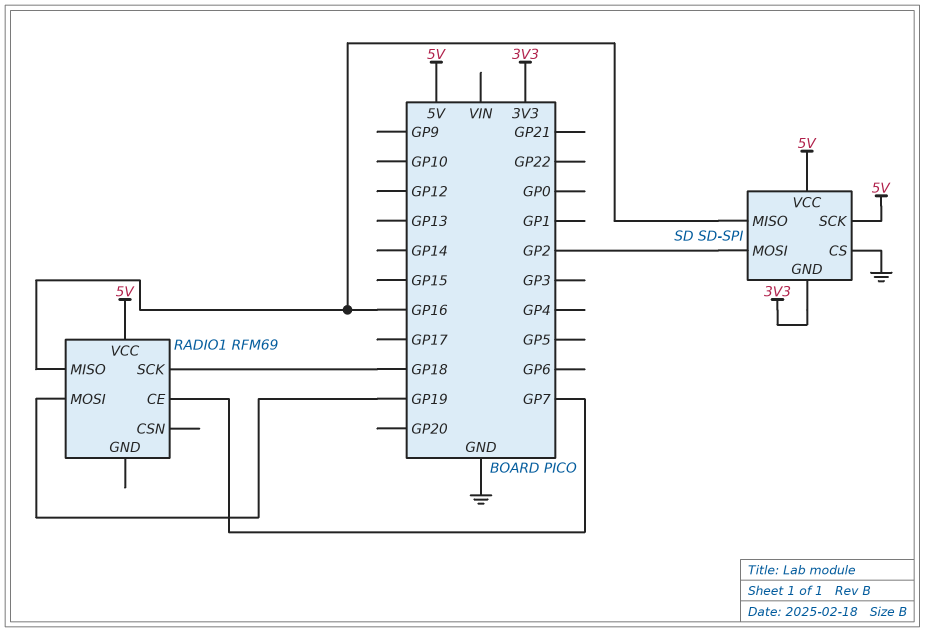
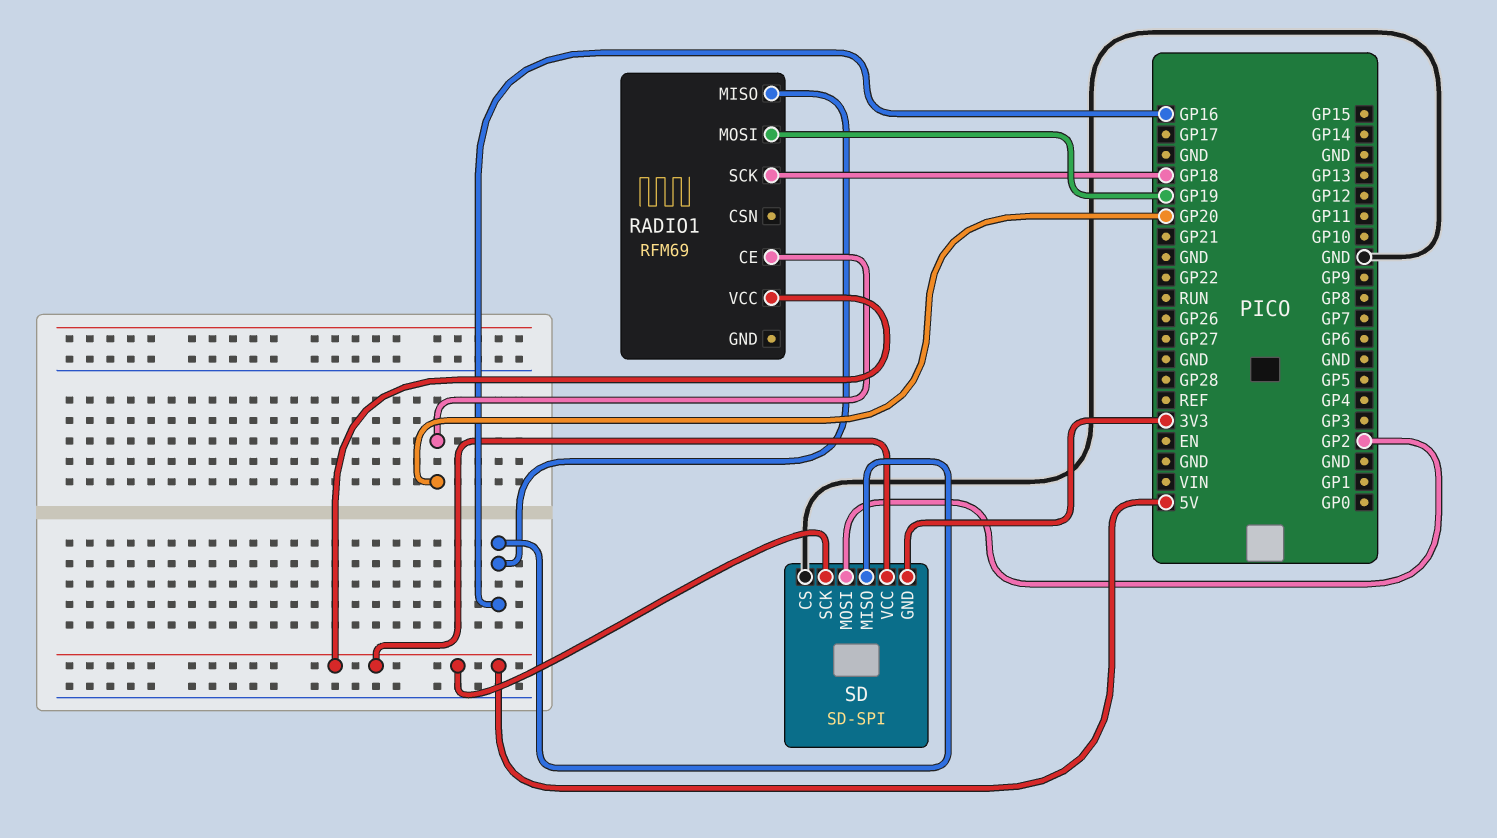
RADIO1 pin CE: GP7 -> GP20

